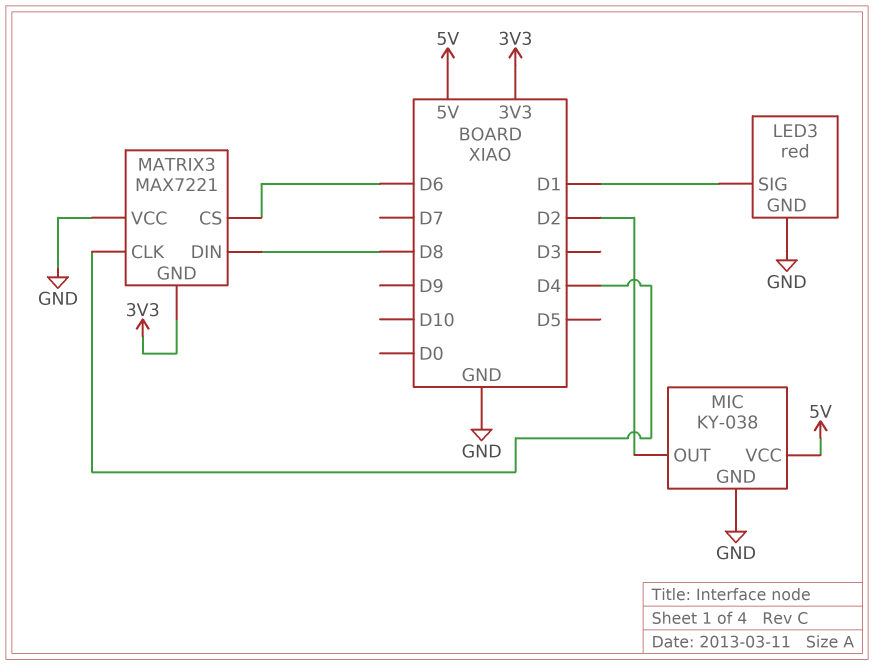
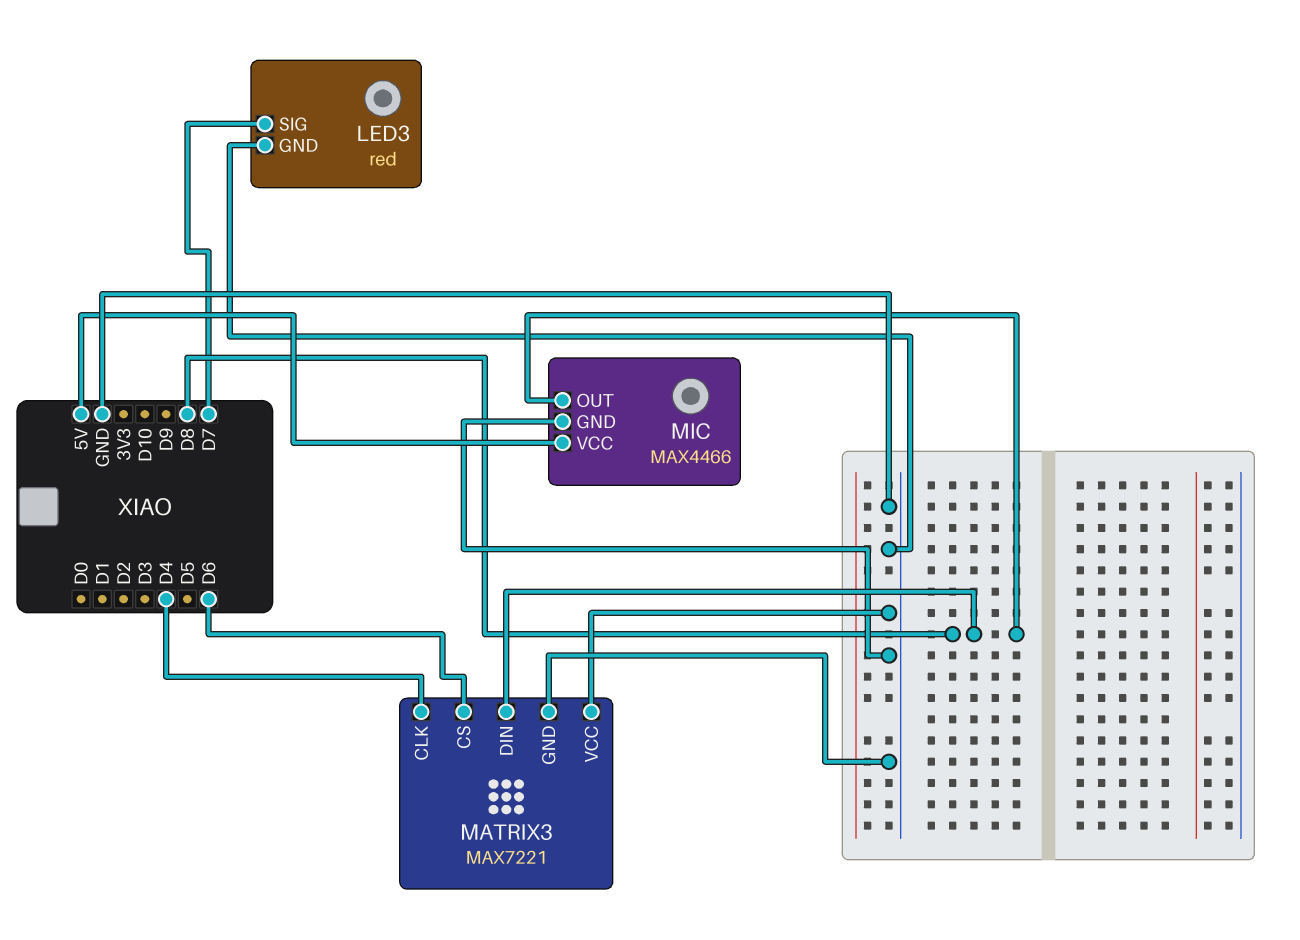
LED3 pin SIG: D1 -> D7
MATRIX3 pin GND: 3V3 -> GND
MIC: KY-038 -> MAX4466
MIC pin OUT: D2 -> D8

